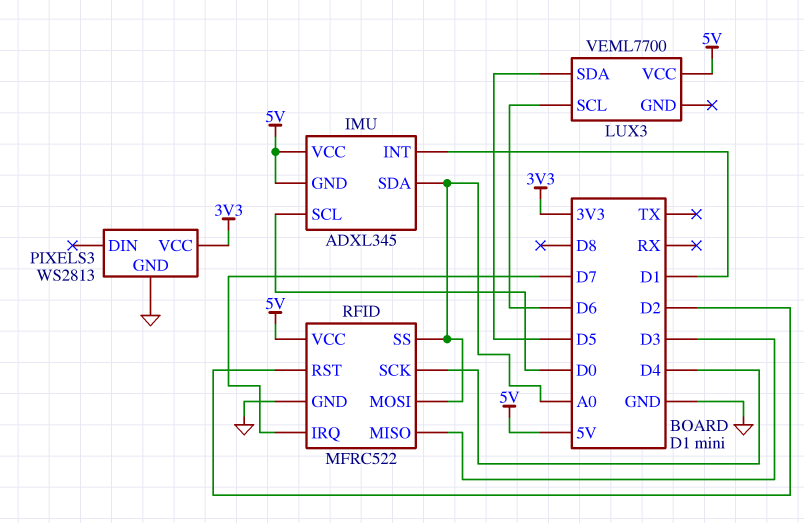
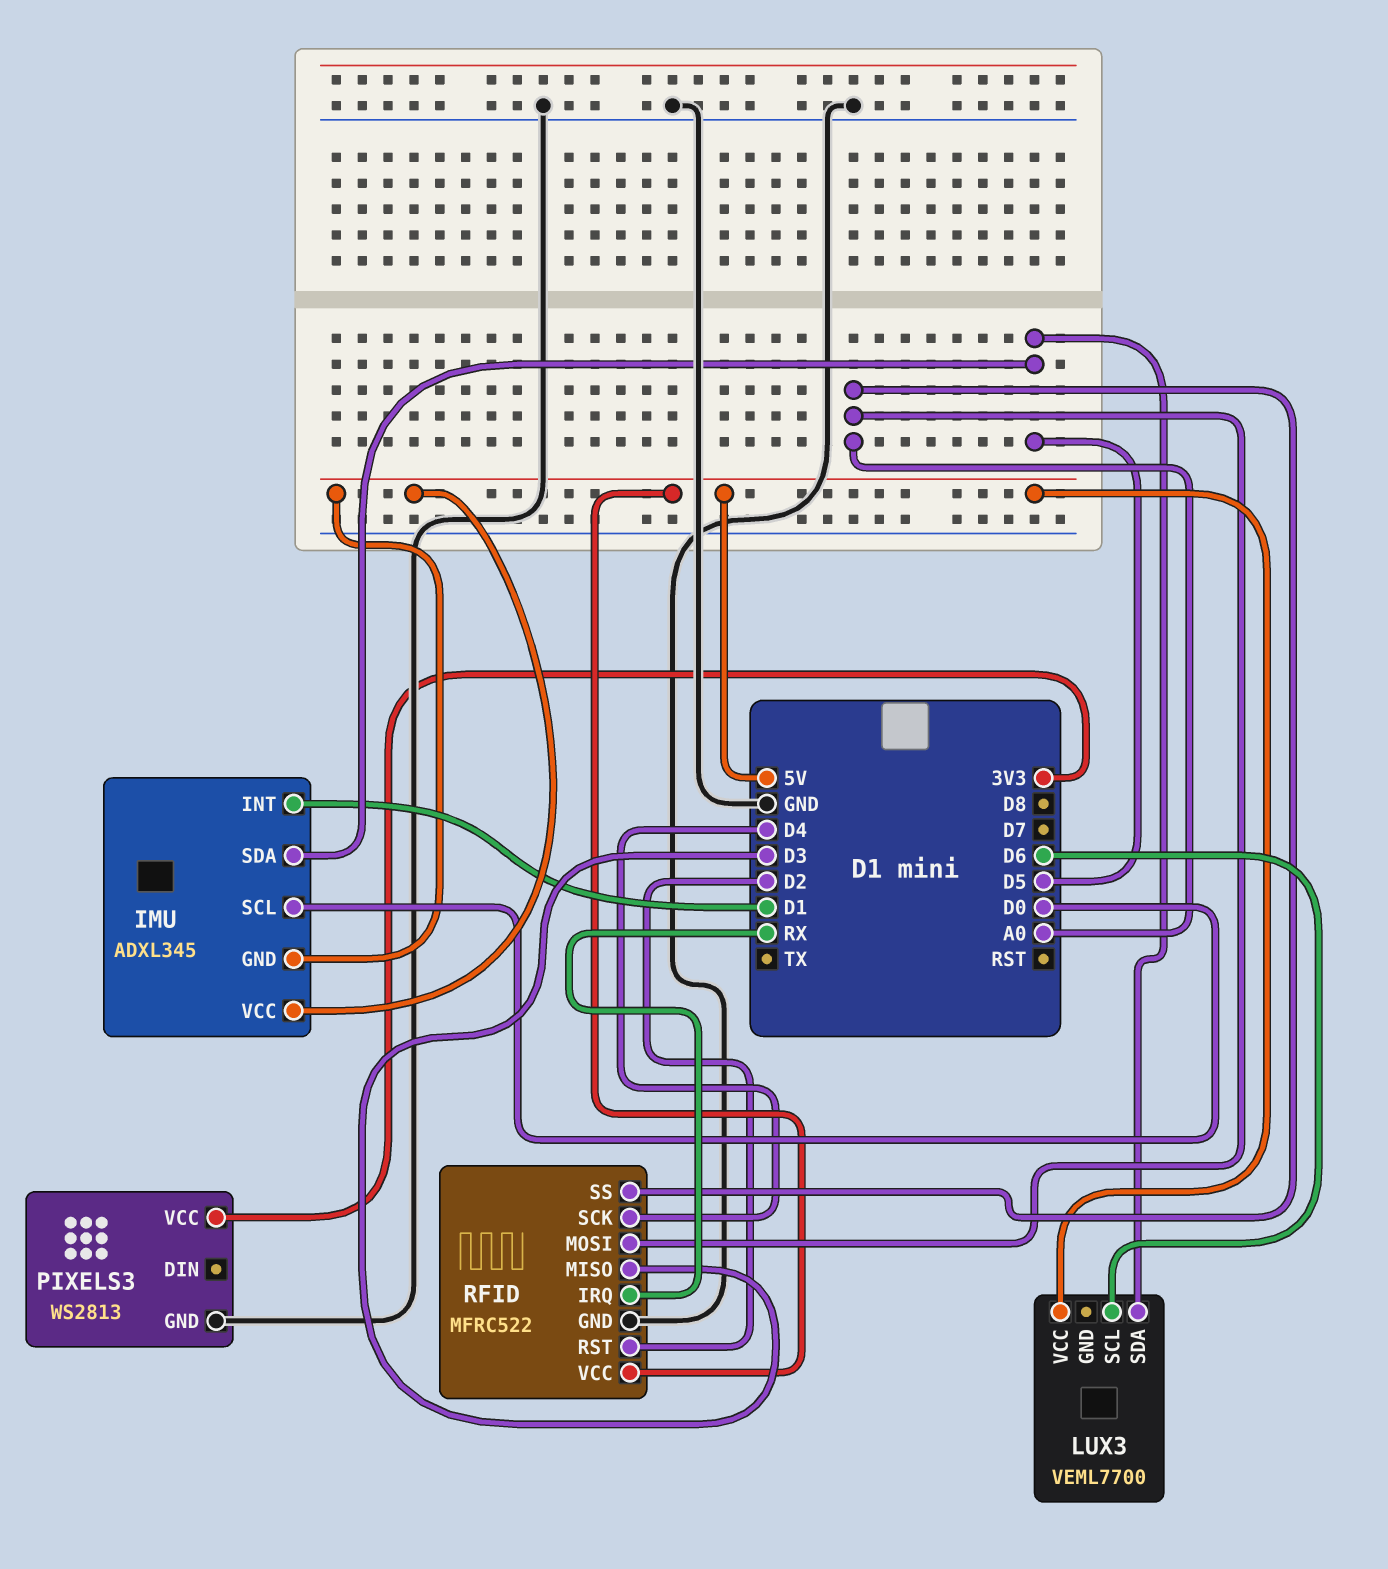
IMU pin SDA: A0 -> D5
RFID pin IRQ: D7 -> RX

